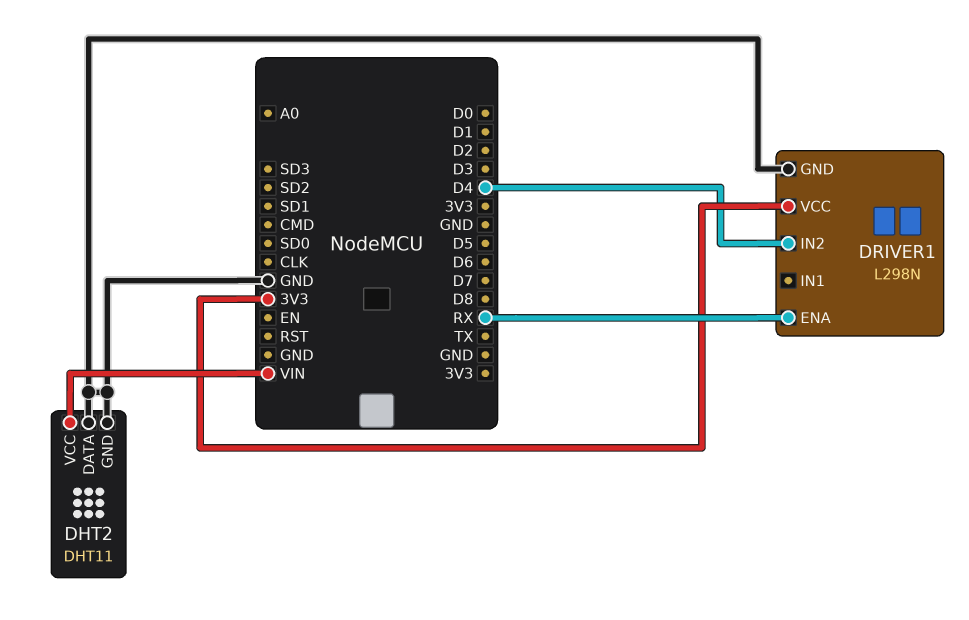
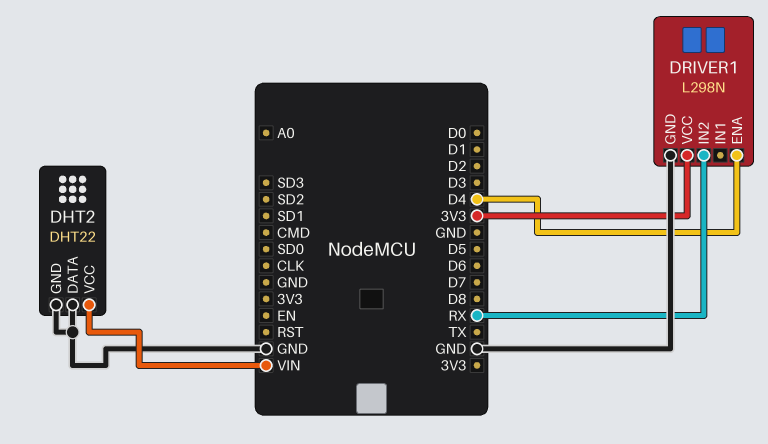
DHT2: DHT11 -> DHT22
DRIVER1 pin ENA: RX -> D4
DRIVER1 pin IN2: D4 -> RX

